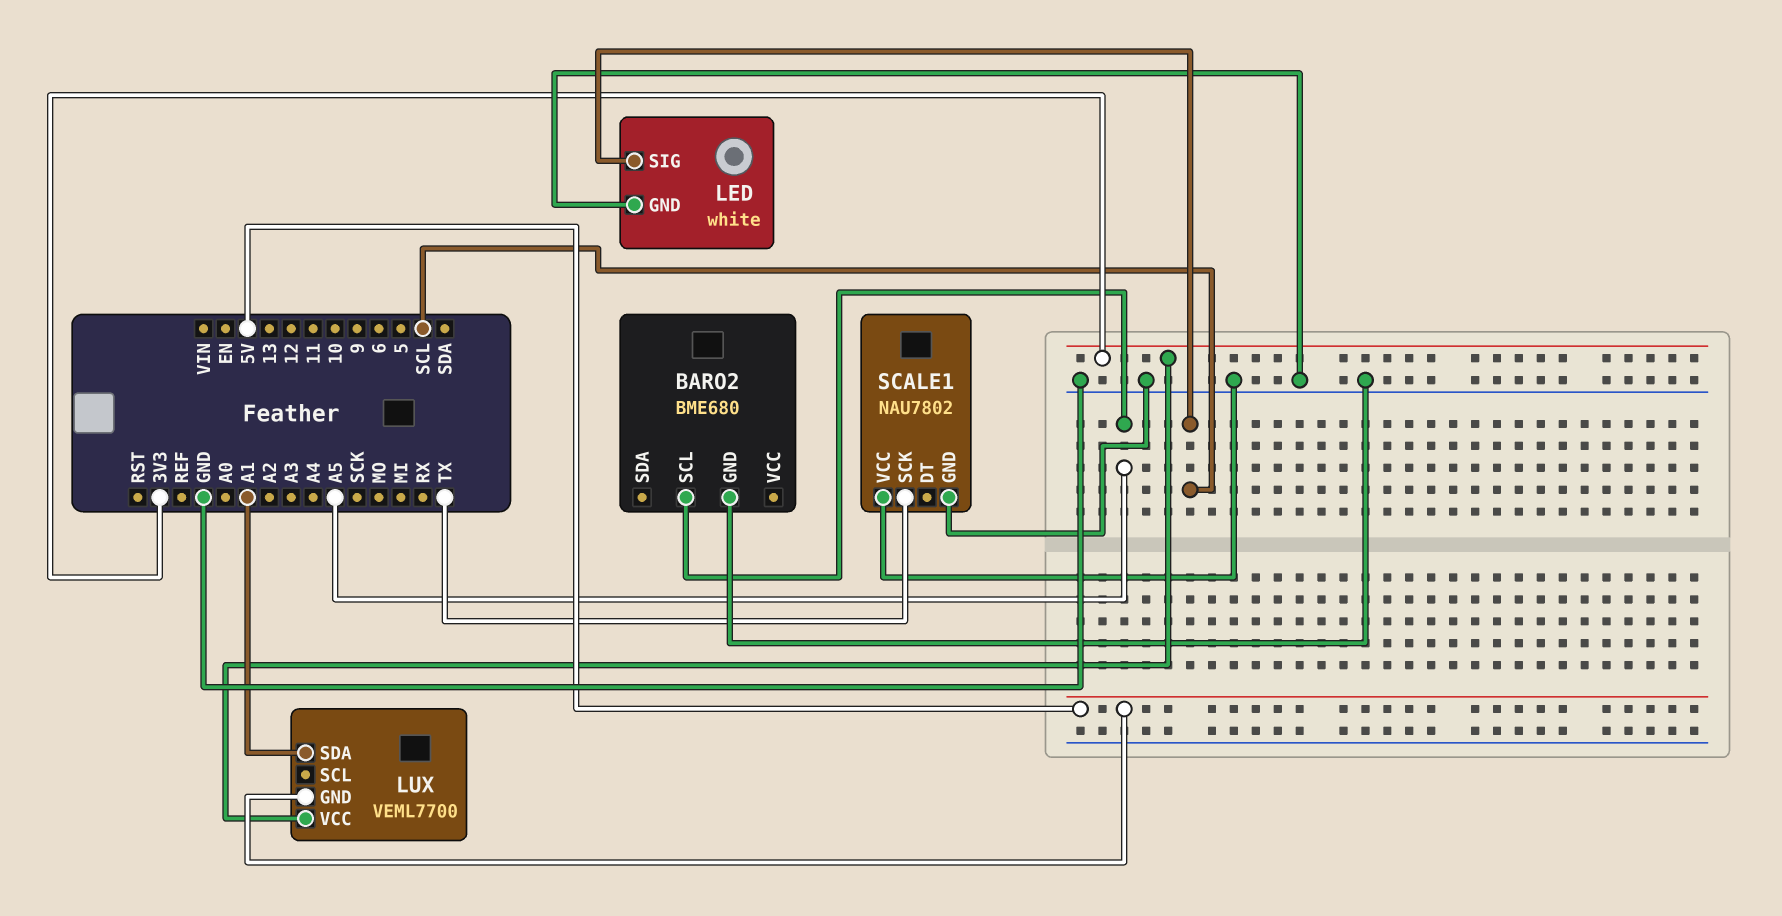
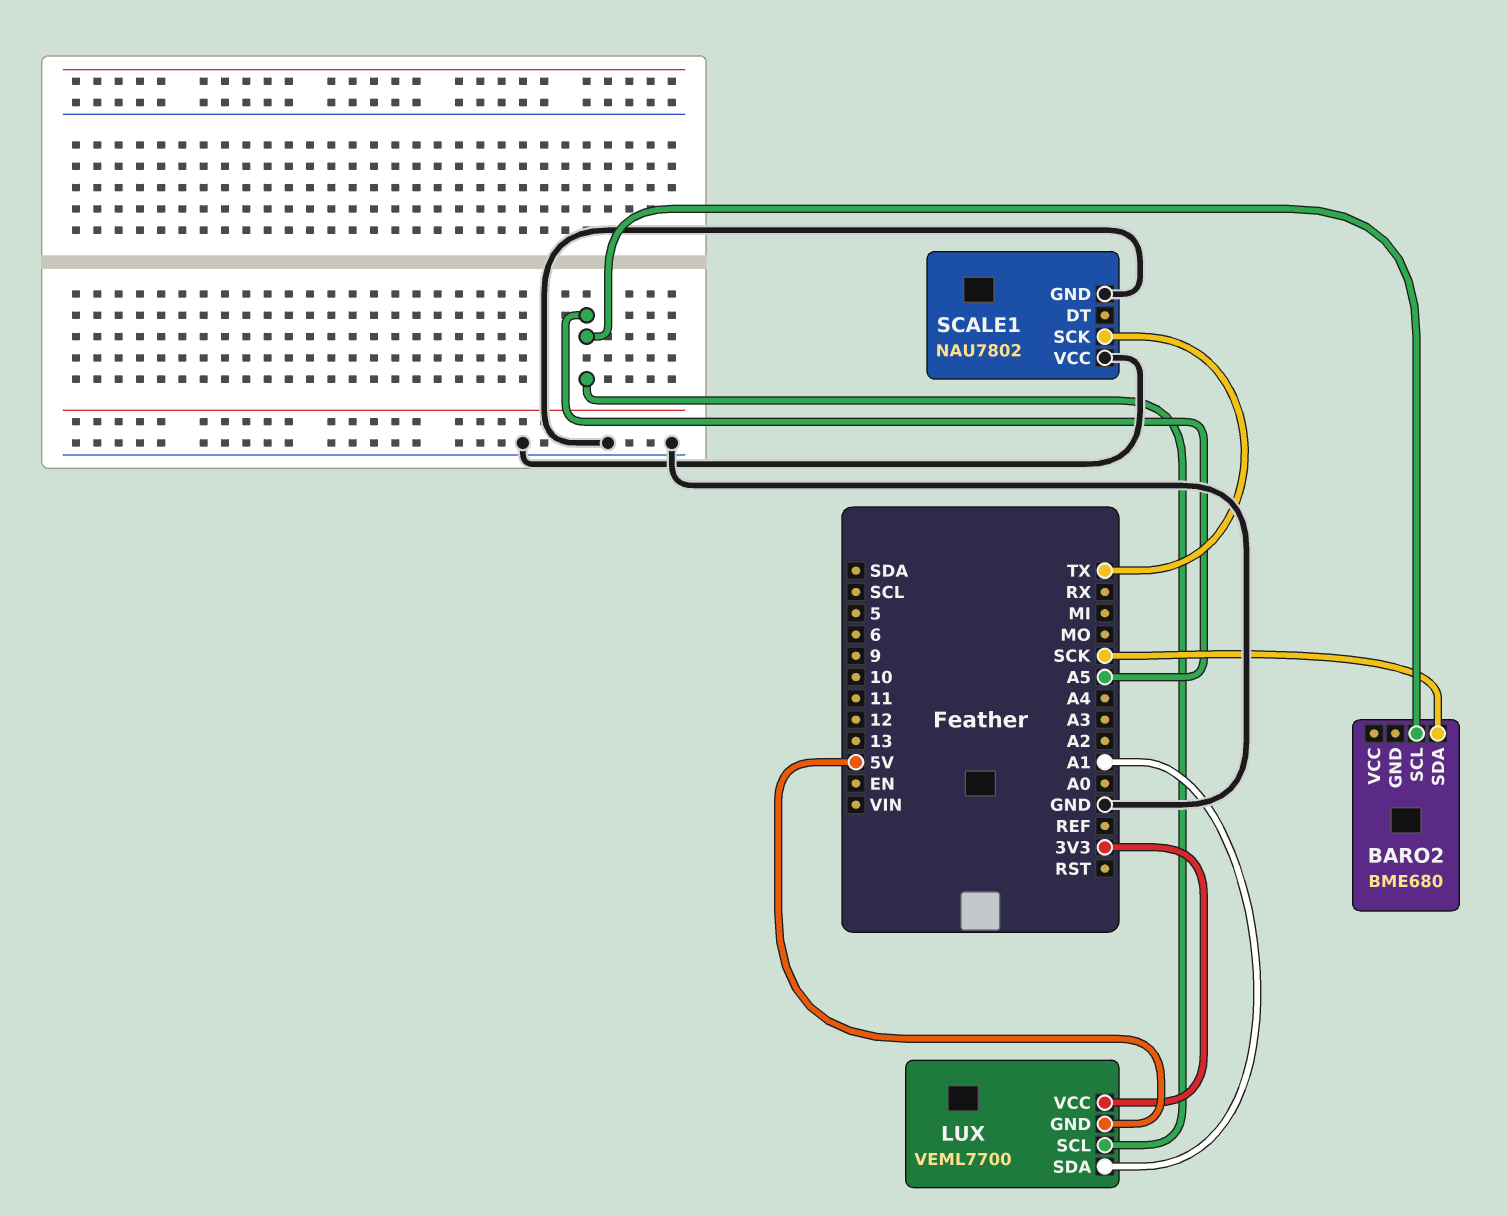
BARO2 pin GND: GND -> none
BARO2 pin SDA: none -> SCK
LED: white -> none
LED pin GND: GND -> none
LED pin SIG: SCL -> none
LUX pin SCL: none -> A5

